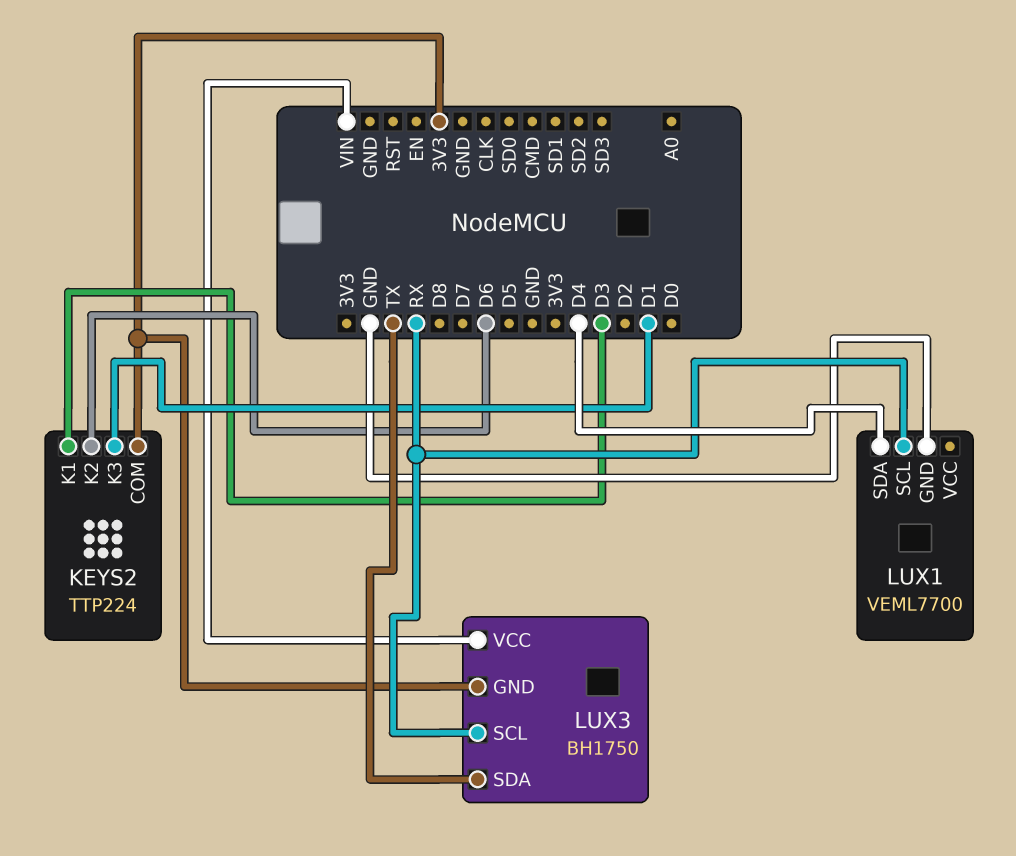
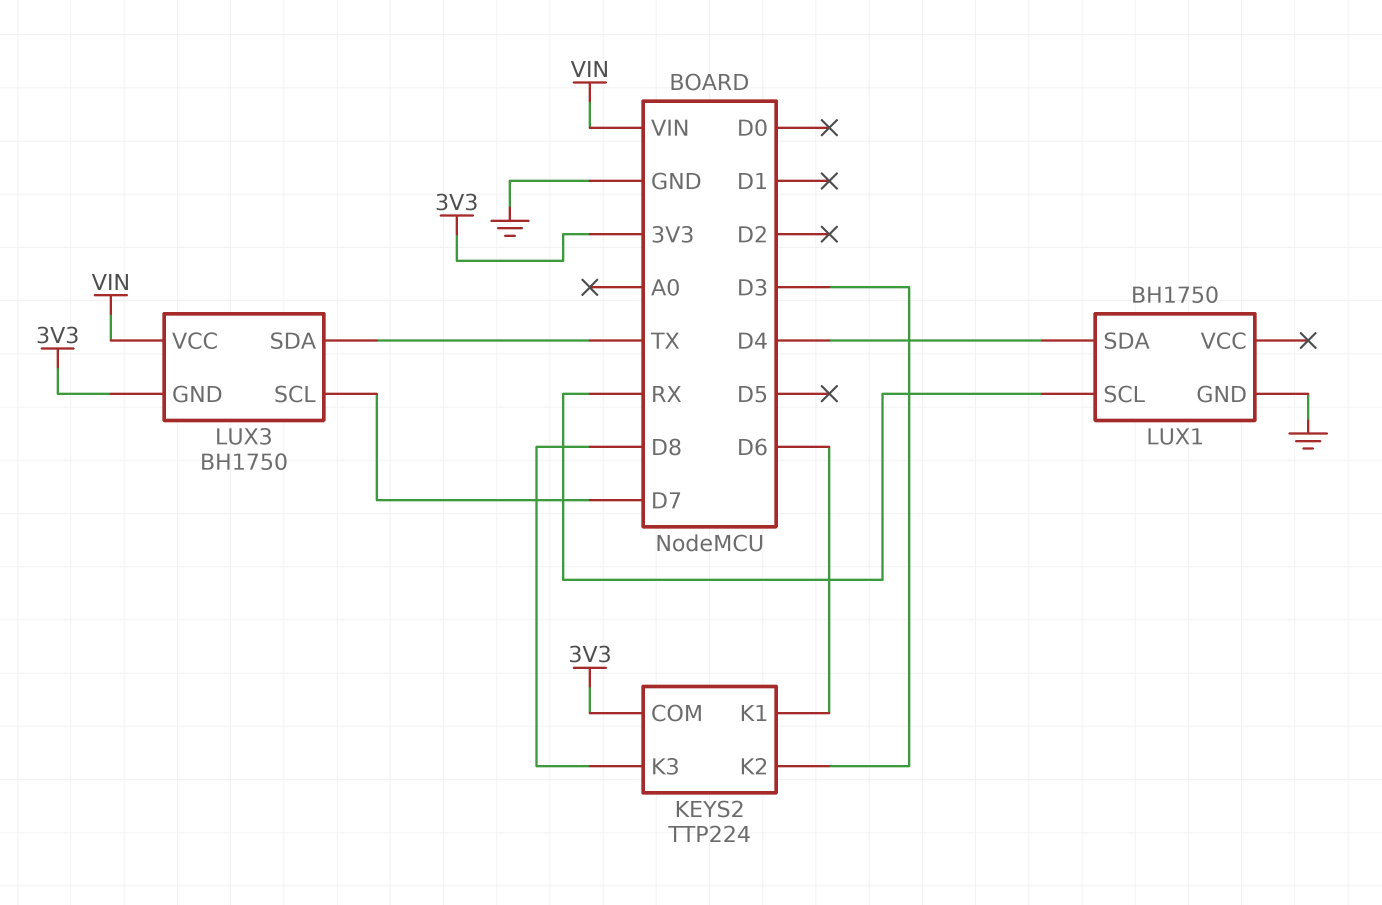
KEYS2 pin K1: D3 -> D6
KEYS2 pin K2: D6 -> D3
KEYS2 pin K3: D1 -> D8
LUX1: VEML7700 -> BH1750
LUX3 pin SCL: RX -> D7

